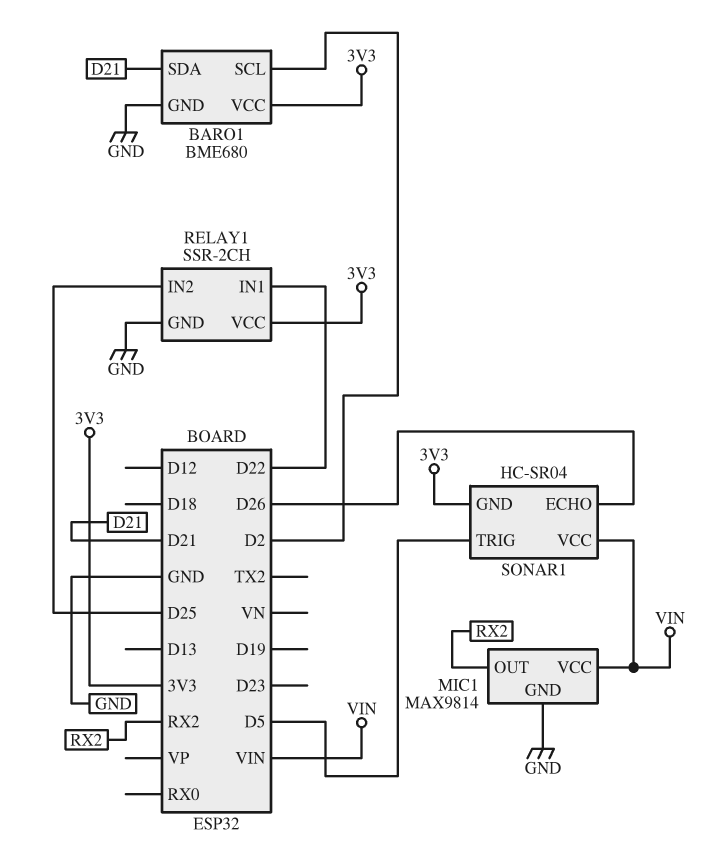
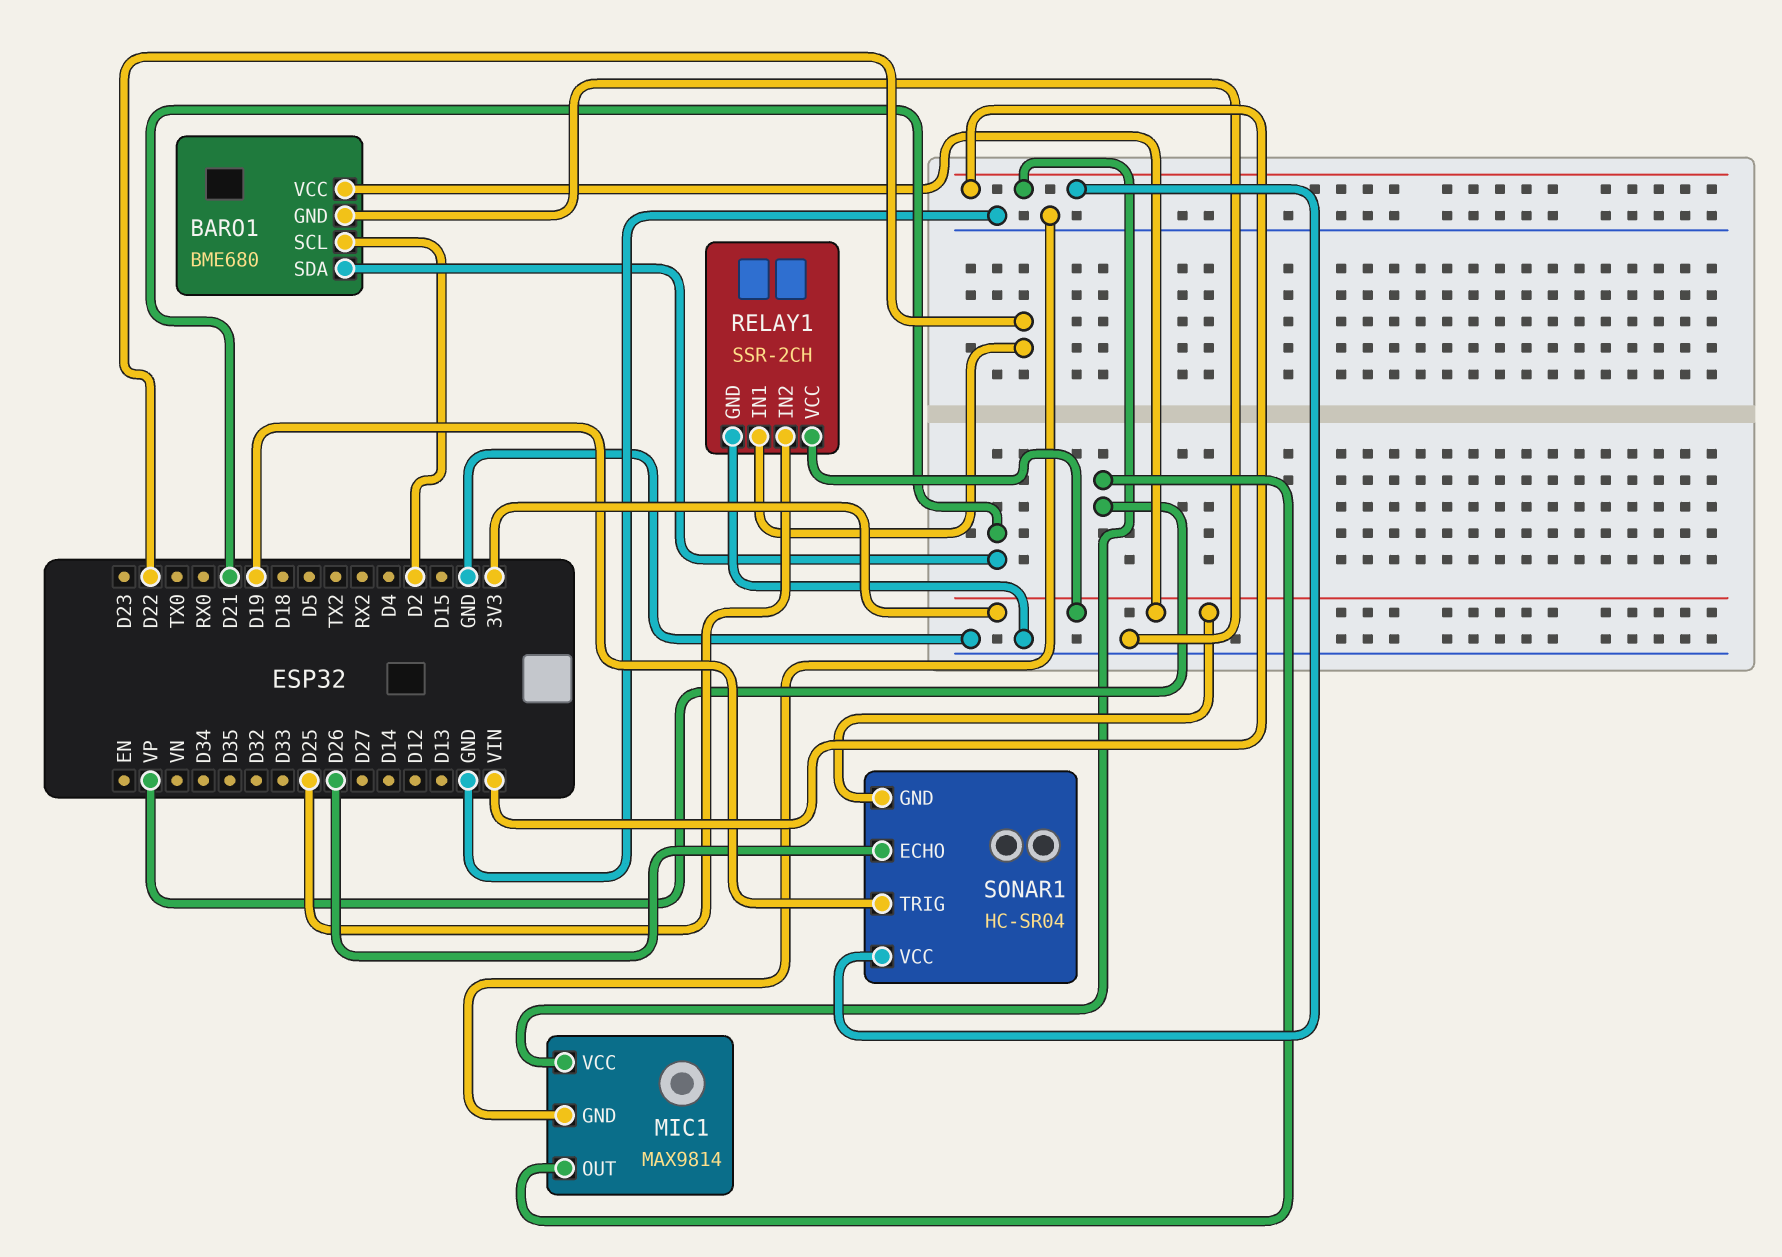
MIC1 pin OUT: RX2 -> VP
SONAR1 pin TRIG: D5 -> D19

